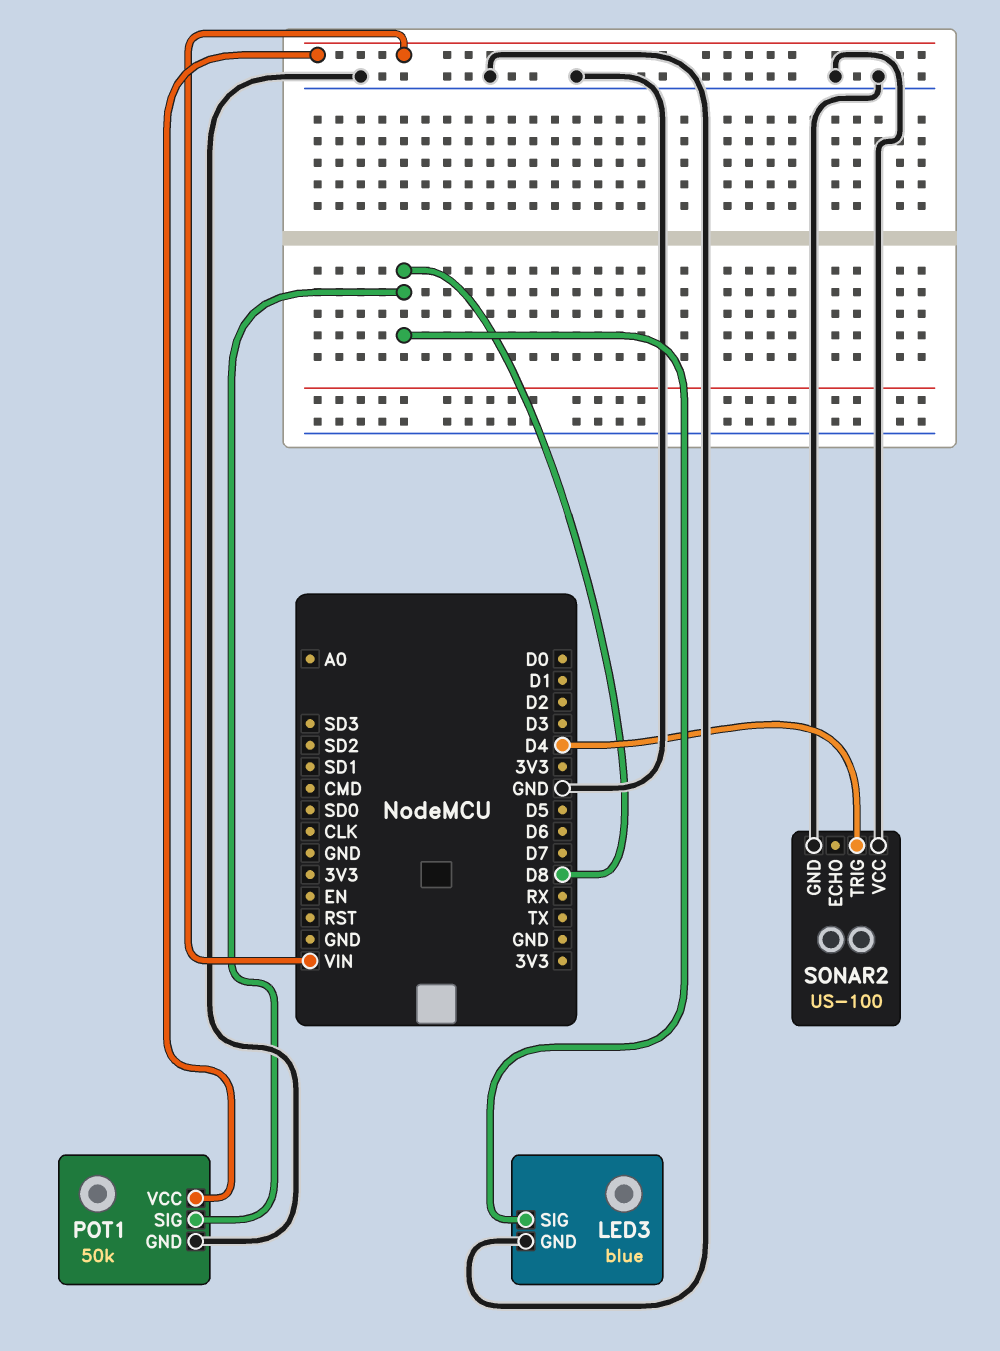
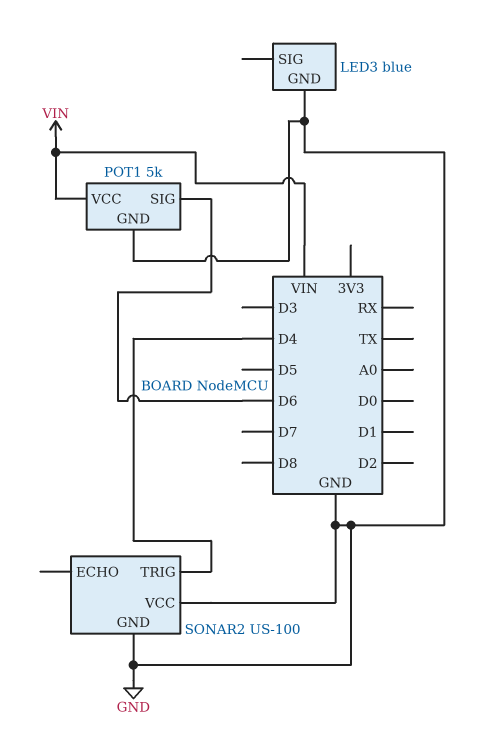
LED3 pin SIG: D8 -> none
POT1: 50k -> 5k
POT1 pin SIG: D8 -> D6

